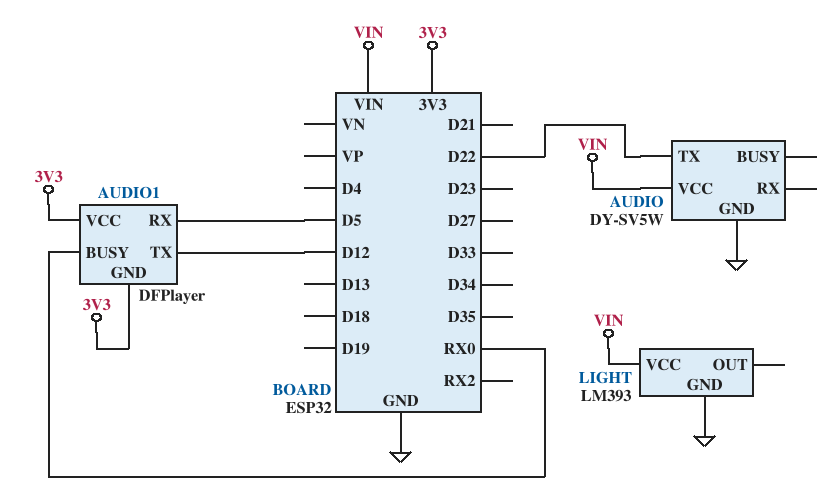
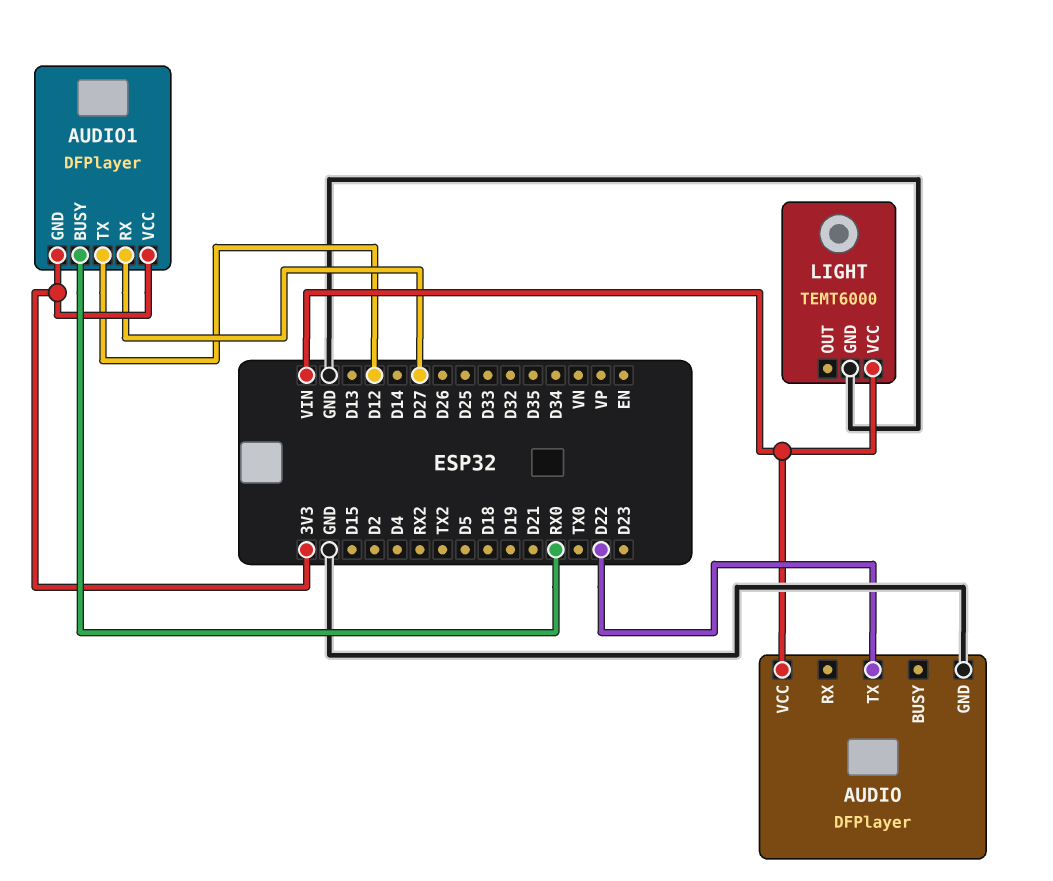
AUDIO: DY-SV5W -> DFPlayer
AUDIO1 pin RX: D5 -> D27
LIGHT: LM393 -> TEMT6000

